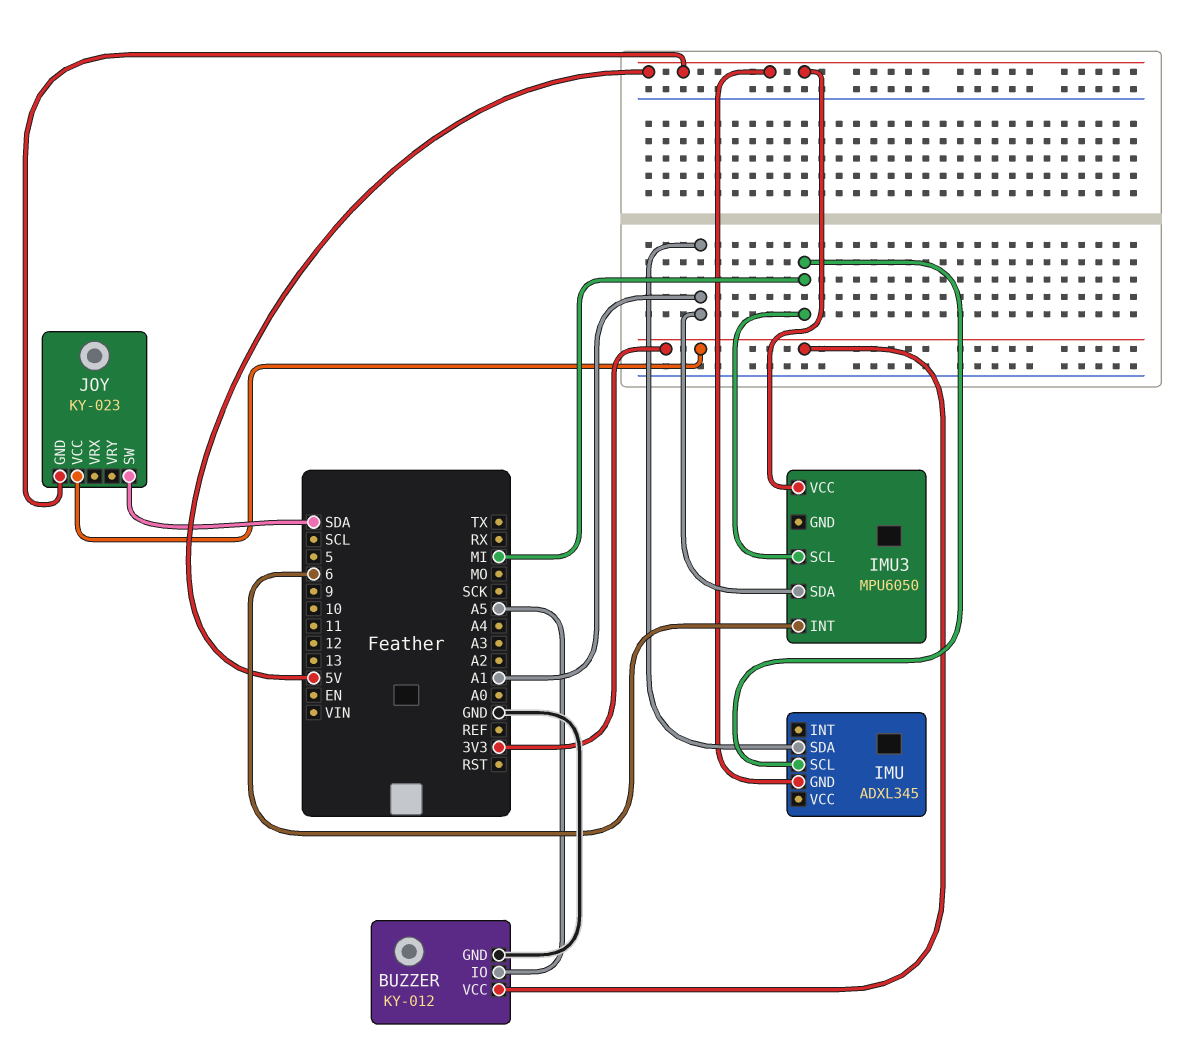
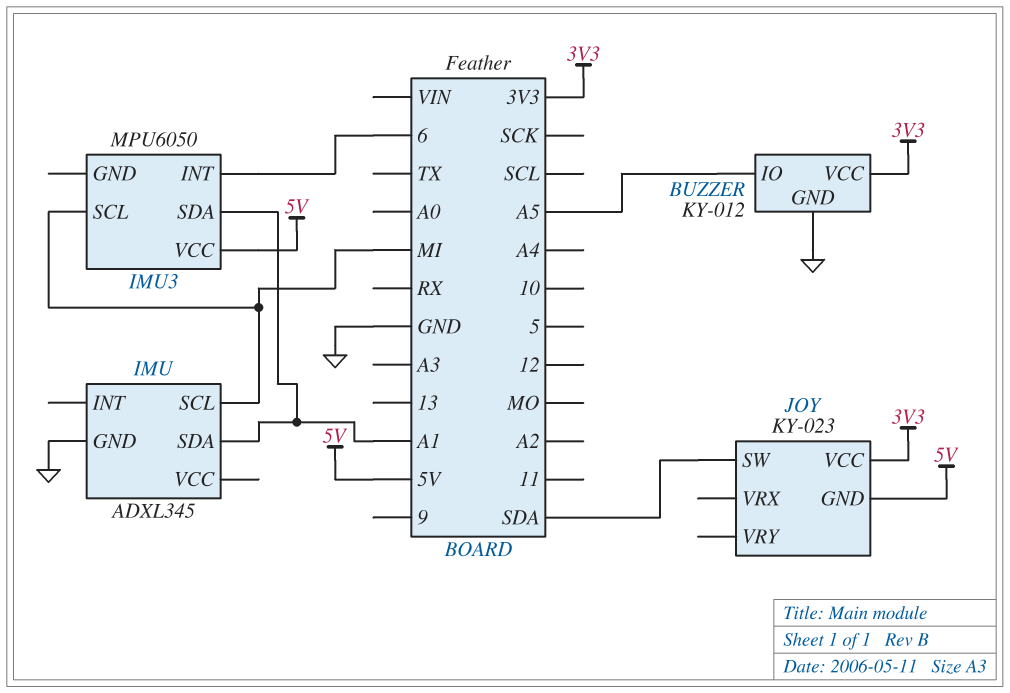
IMU pin GND: 5V -> GND

